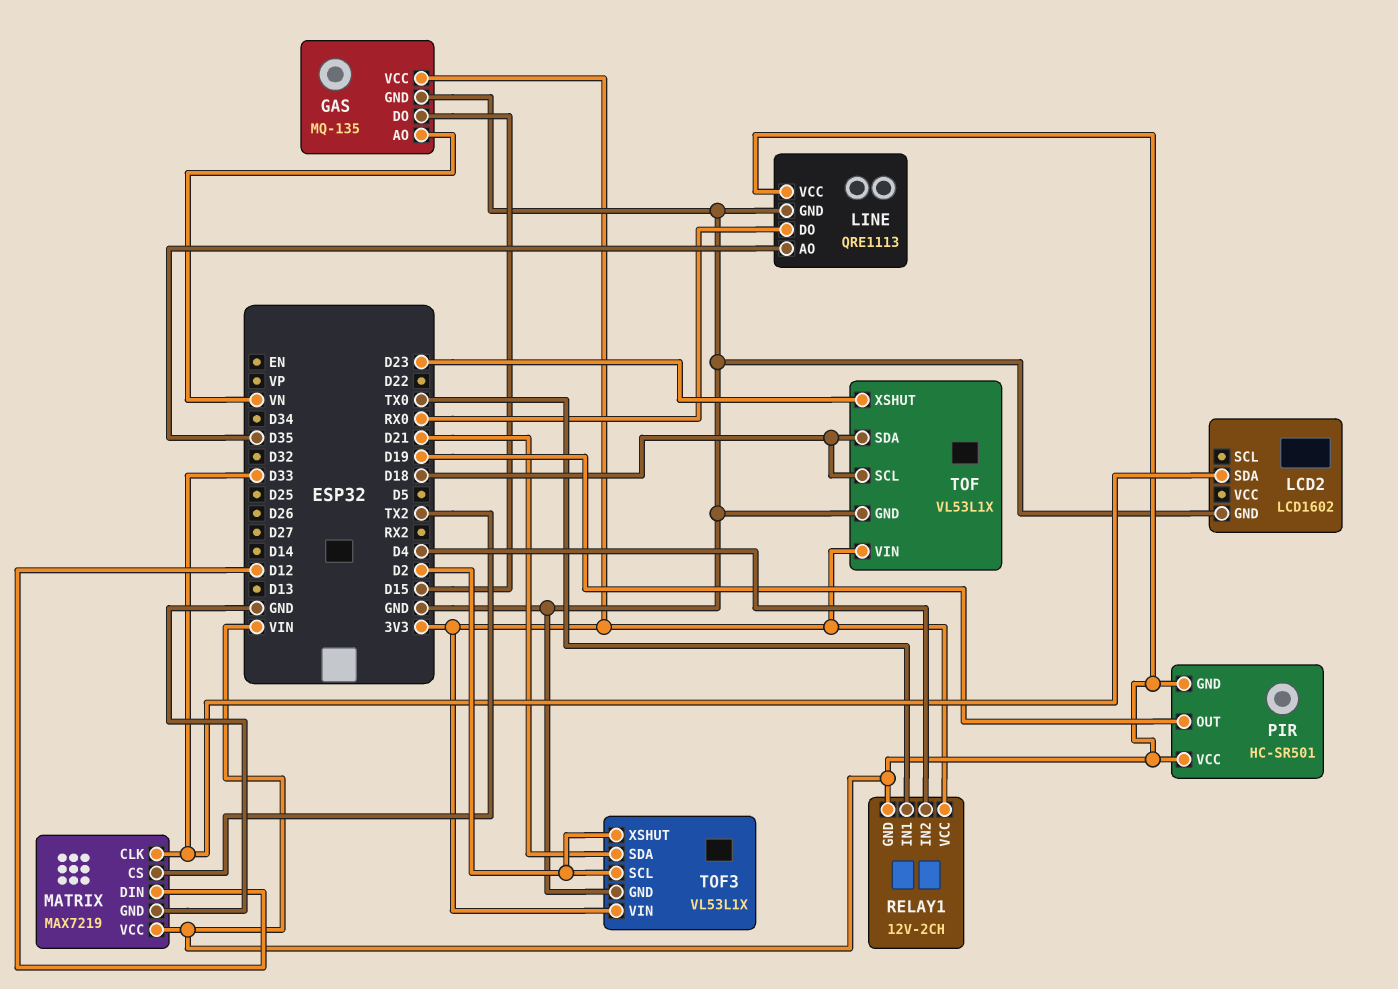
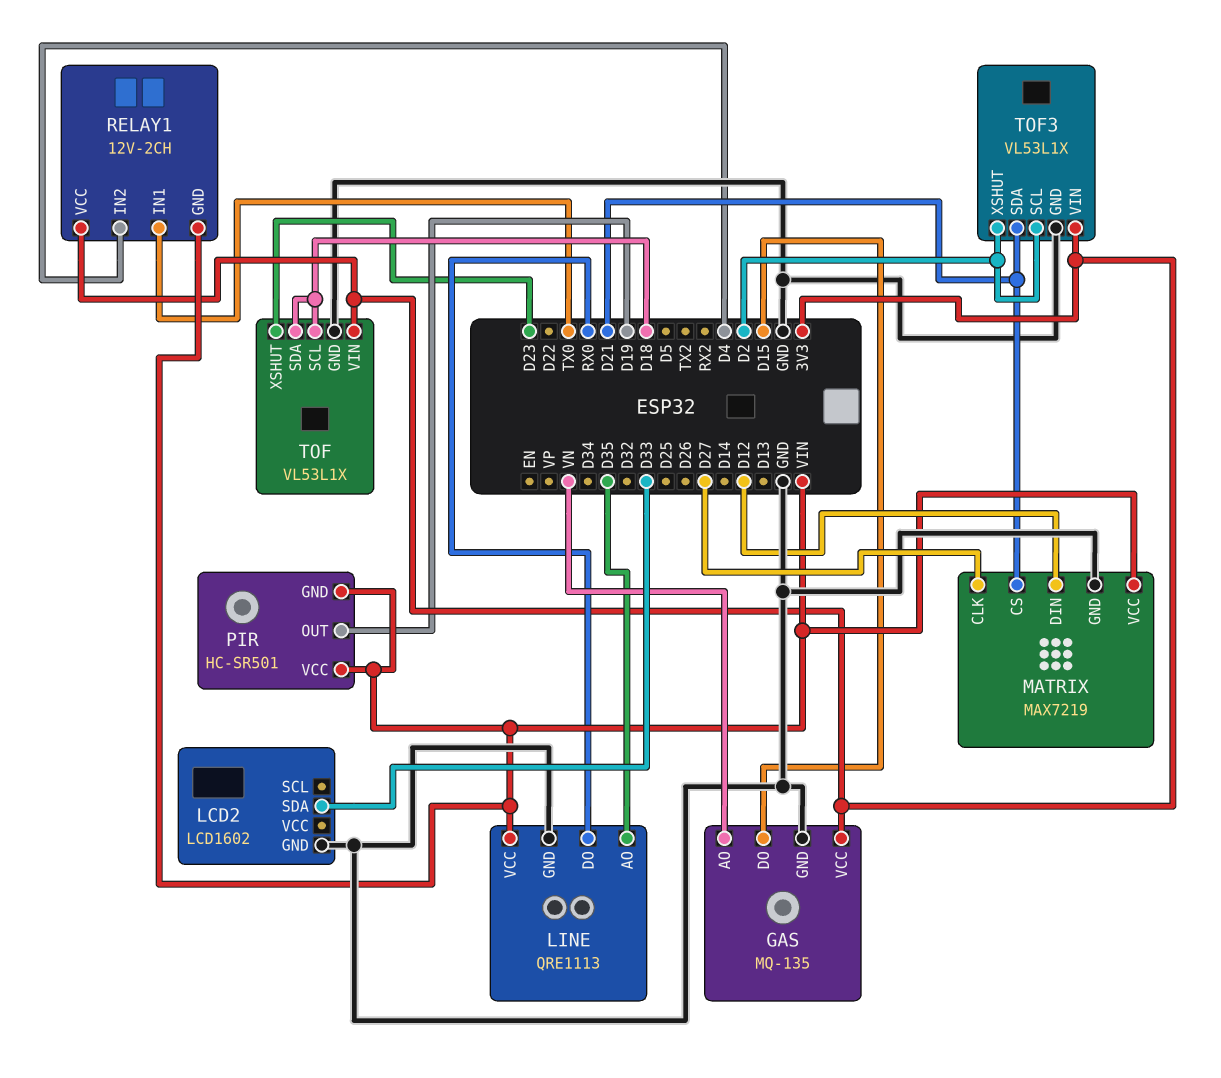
MATRIX pin CLK: D33 -> D27
MATRIX pin CS: TX2 -> D21

